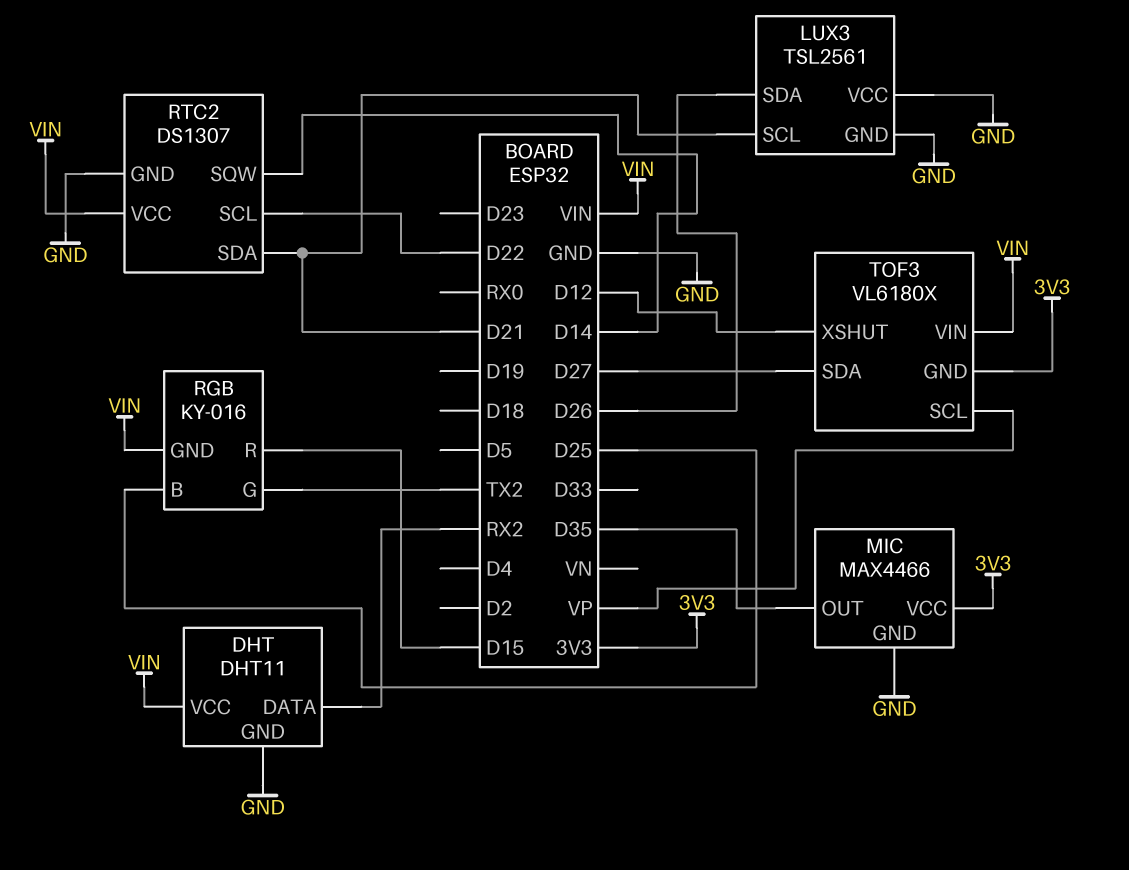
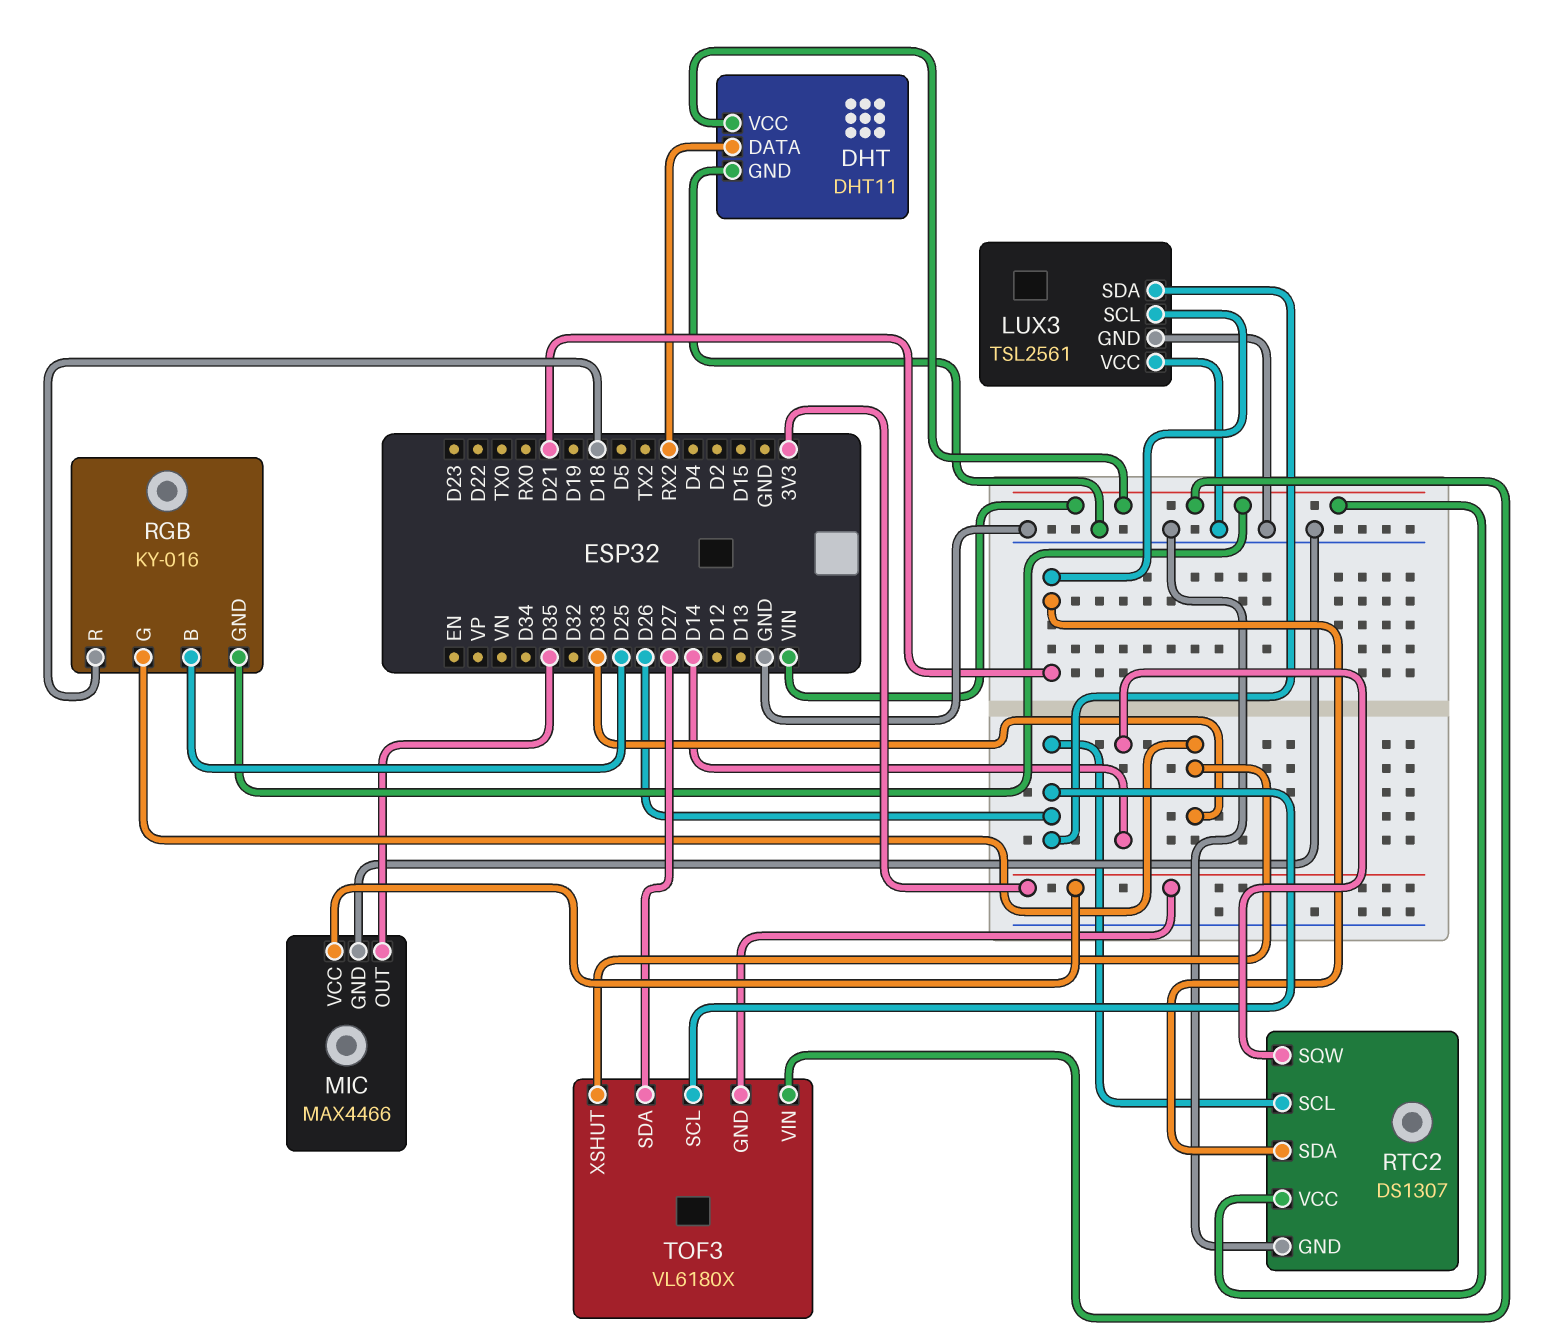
RGB pin G: TX2 -> D33
RGB pin R: D15 -> D18
RTC2 pin SCL: D22 -> D26
TOF3 pin SCL: VP -> D26
TOF3 pin XSHUT: D12 -> D33

